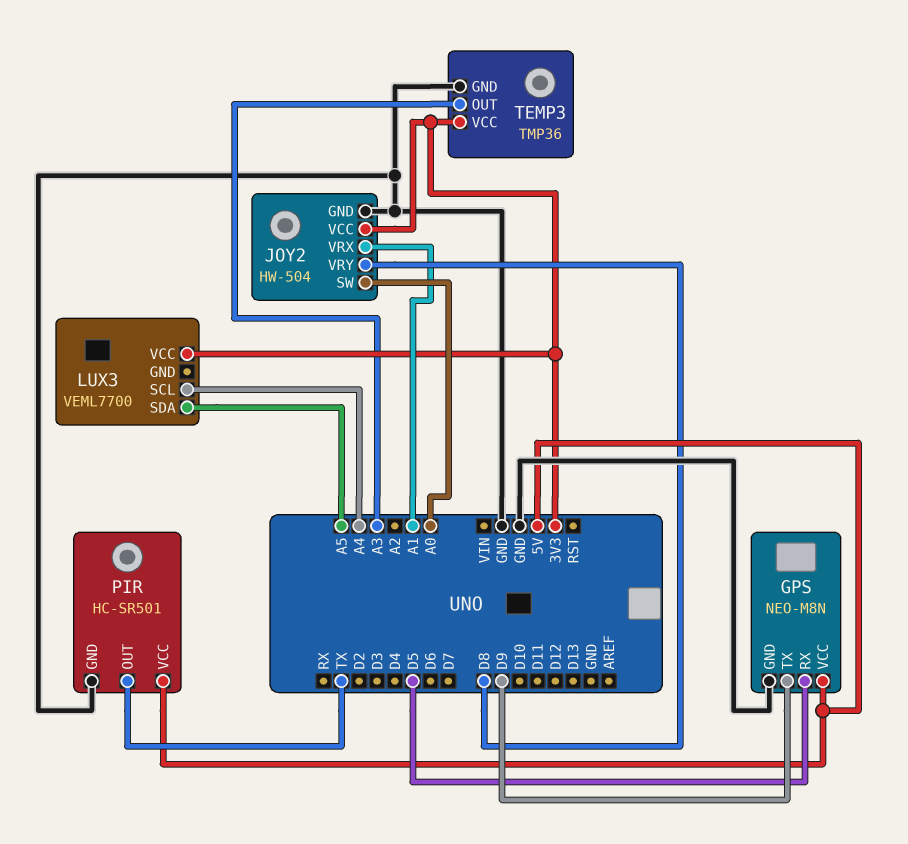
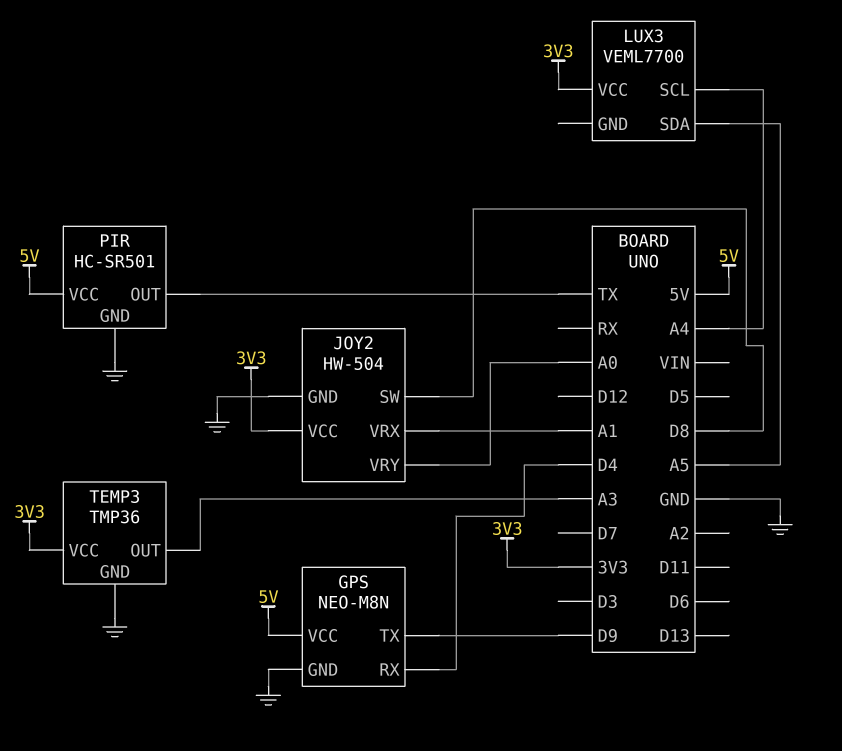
GPS pin RX: D5 -> D4
JOY2 pin SW: A0 -> D8
JOY2 pin VRY: D8 -> A0

